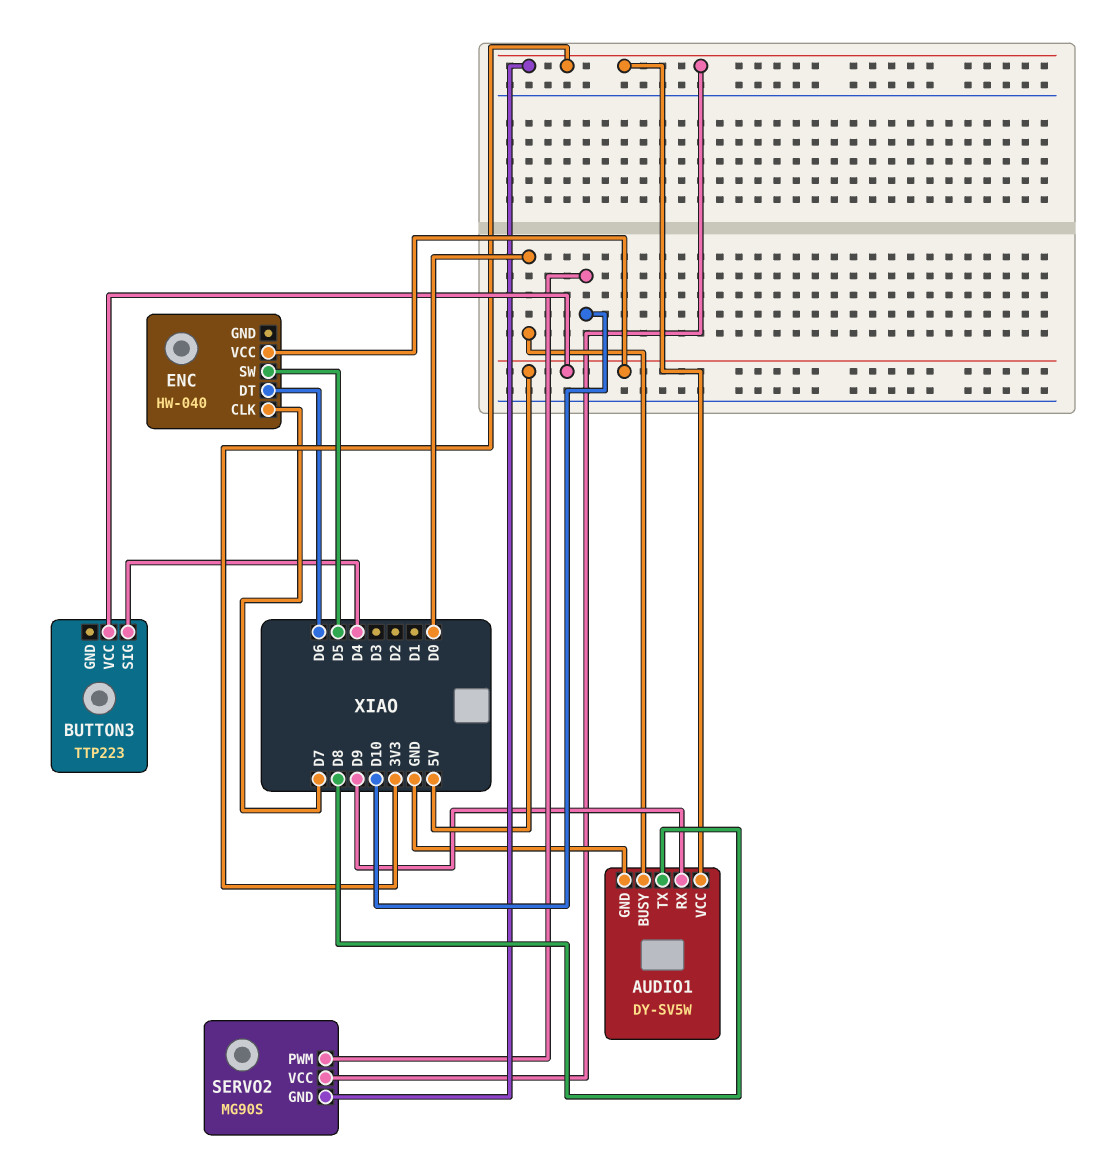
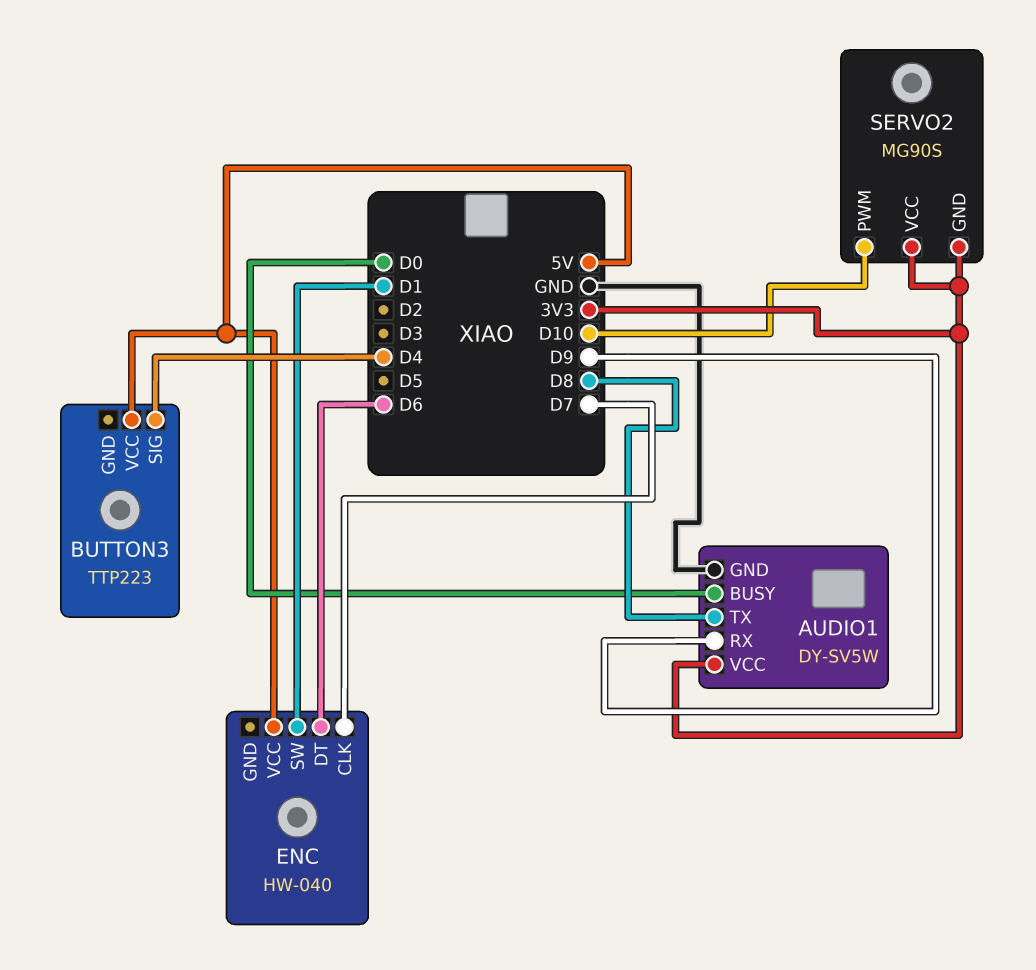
ENC pin SW: D5 -> D1

